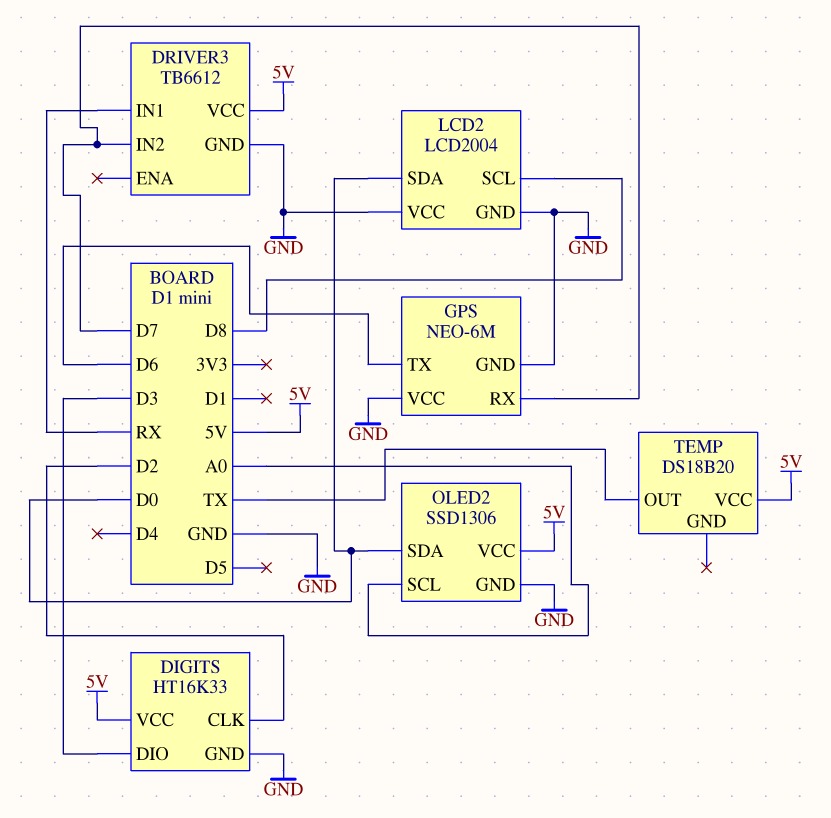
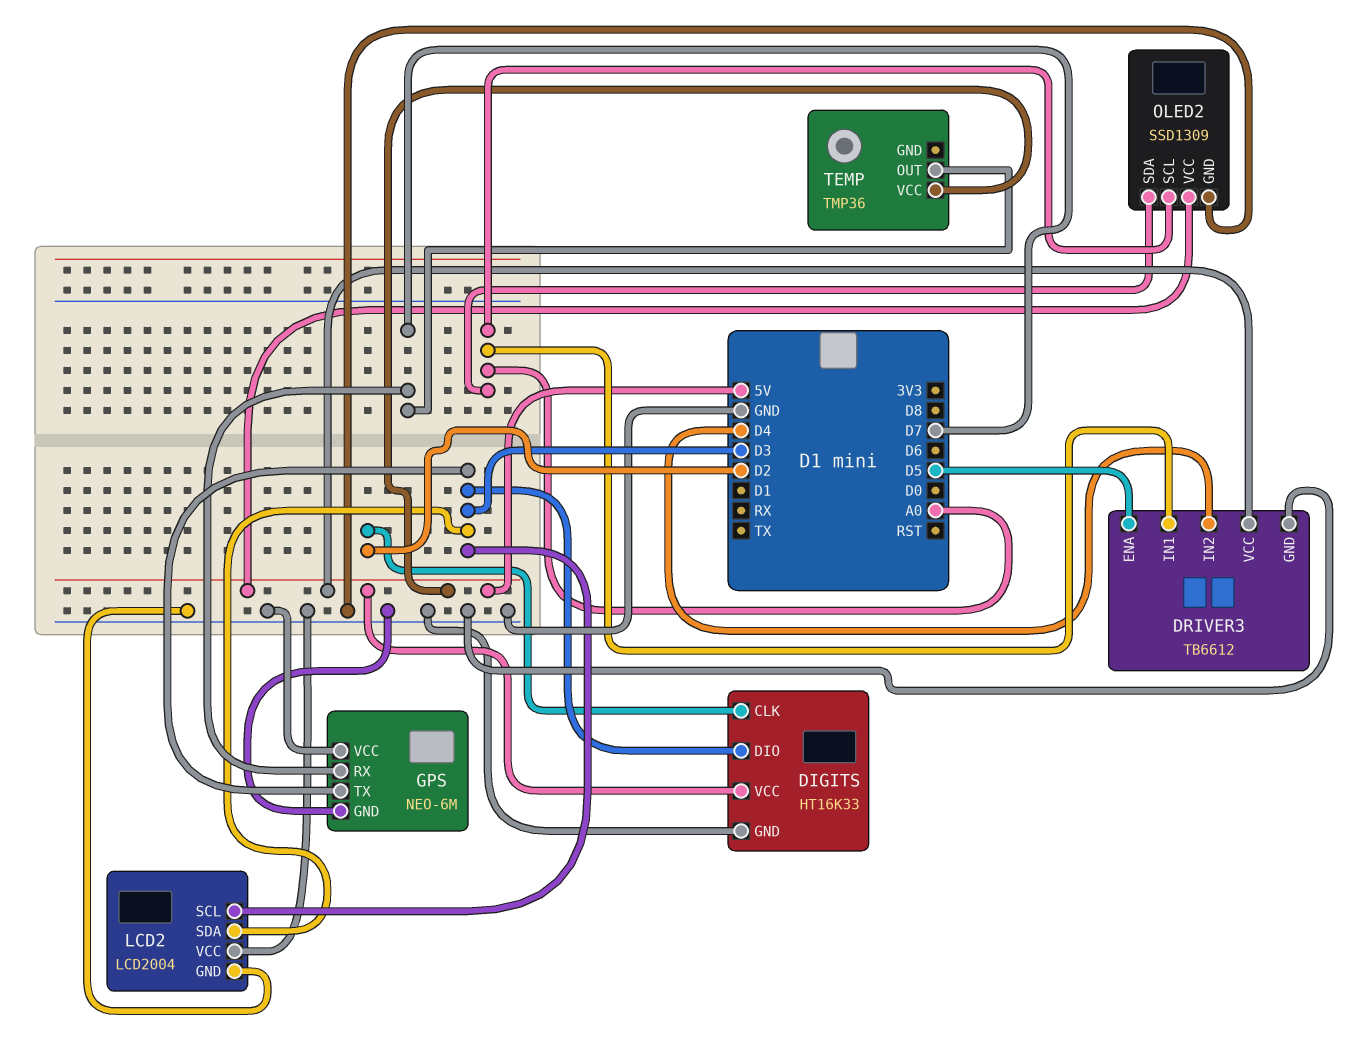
DRIVER3 pin ENA: none -> D5
DRIVER3 pin IN1: RX -> A0
DRIVER3 pin IN2: D7 -> D4
GPS pin TX: D6 -> D3
LCD2 pin SCL: D8 -> D3
LCD2 pin SDA: D0 -> D3
OLED2: SSD1306 -> SSD1309
OLED2 pin SDA: D0 -> A0
TEMP: DS18B20 -> TMP36
TEMP pin OUT: TX -> D7

